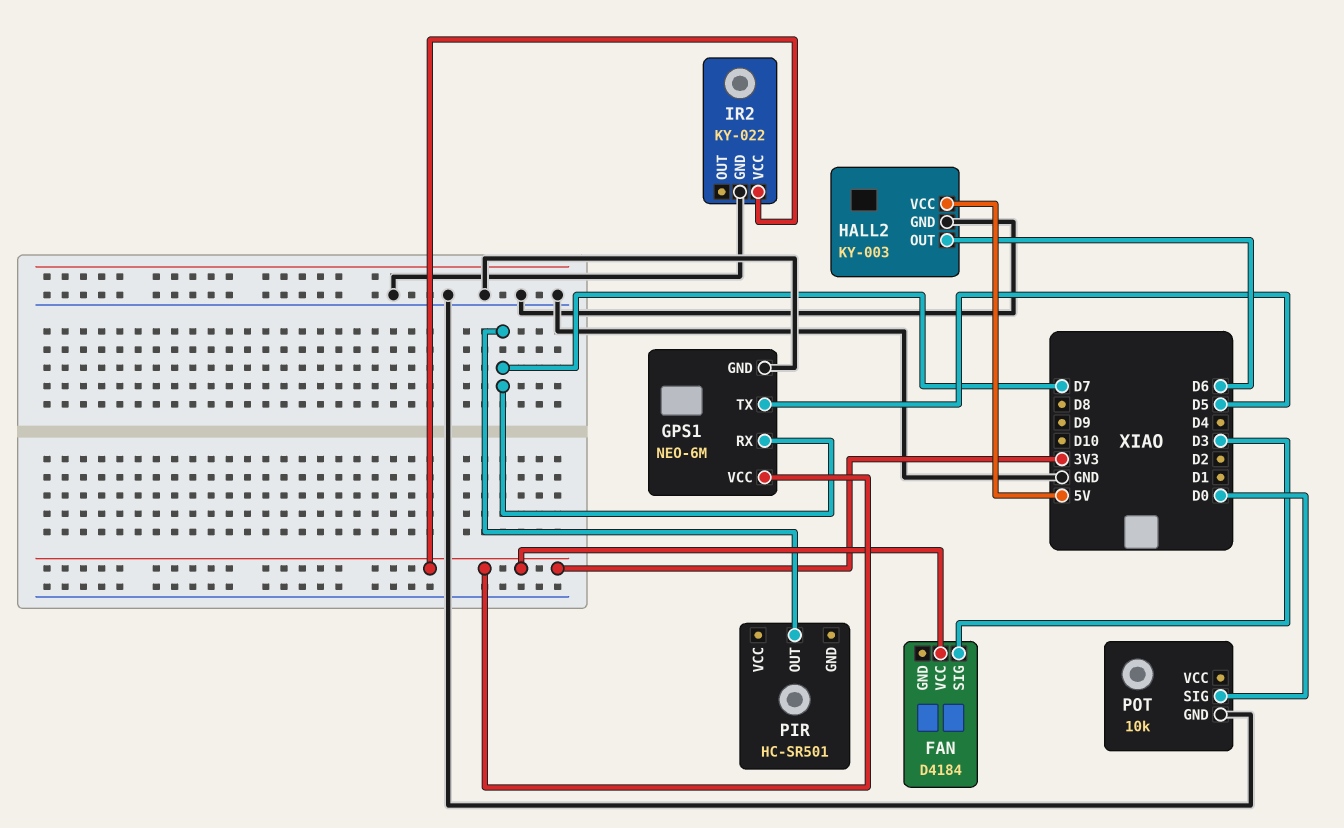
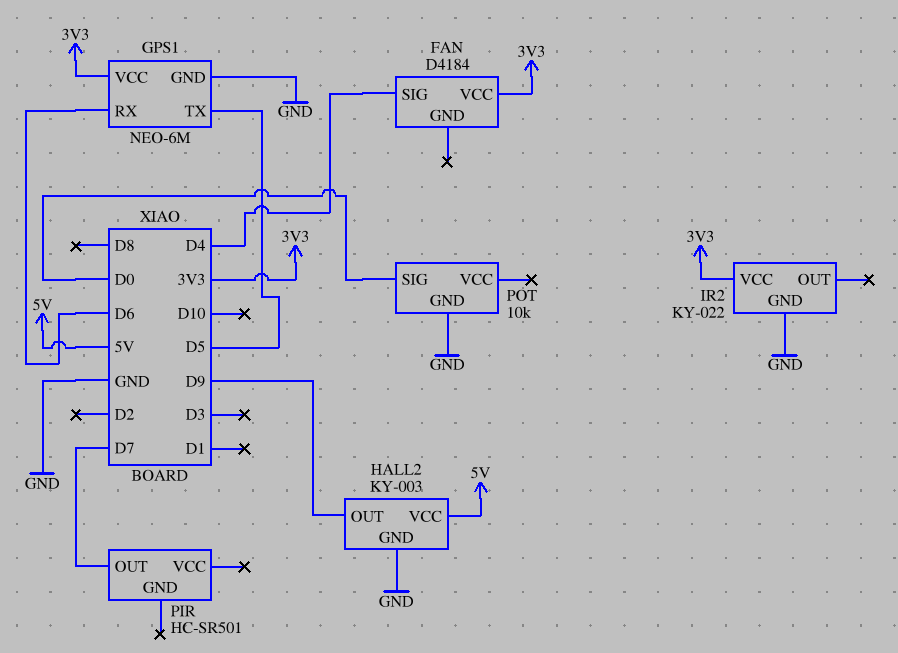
FAN pin SIG: D3 -> D4
GPS1 pin RX: D7 -> D6
HALL2 pin OUT: D6 -> D9

